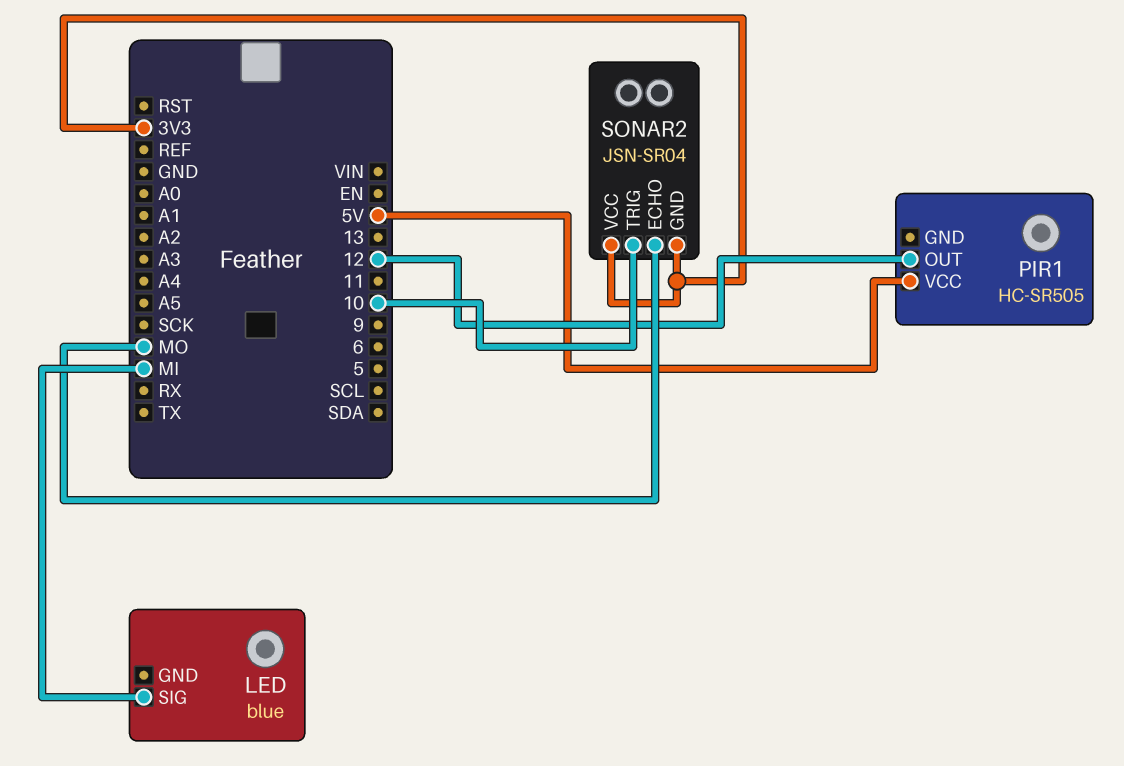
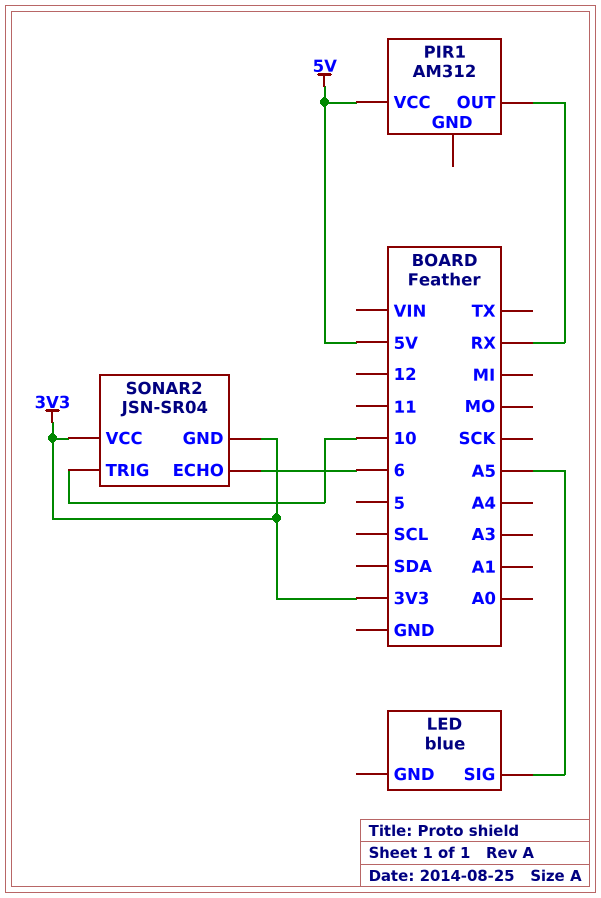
LED pin SIG: MI -> A5
PIR1: HC-SR505 -> AM312
PIR1 pin OUT: 12 -> RX
SONAR2 pin ECHO: MO -> 6

